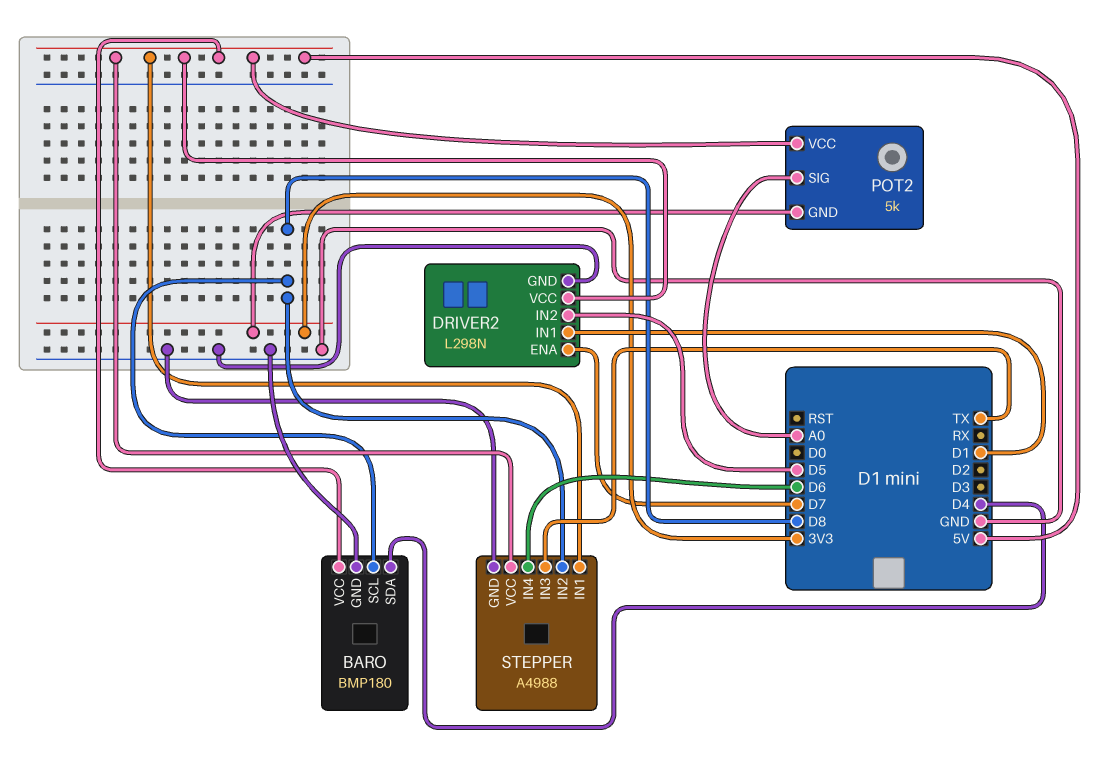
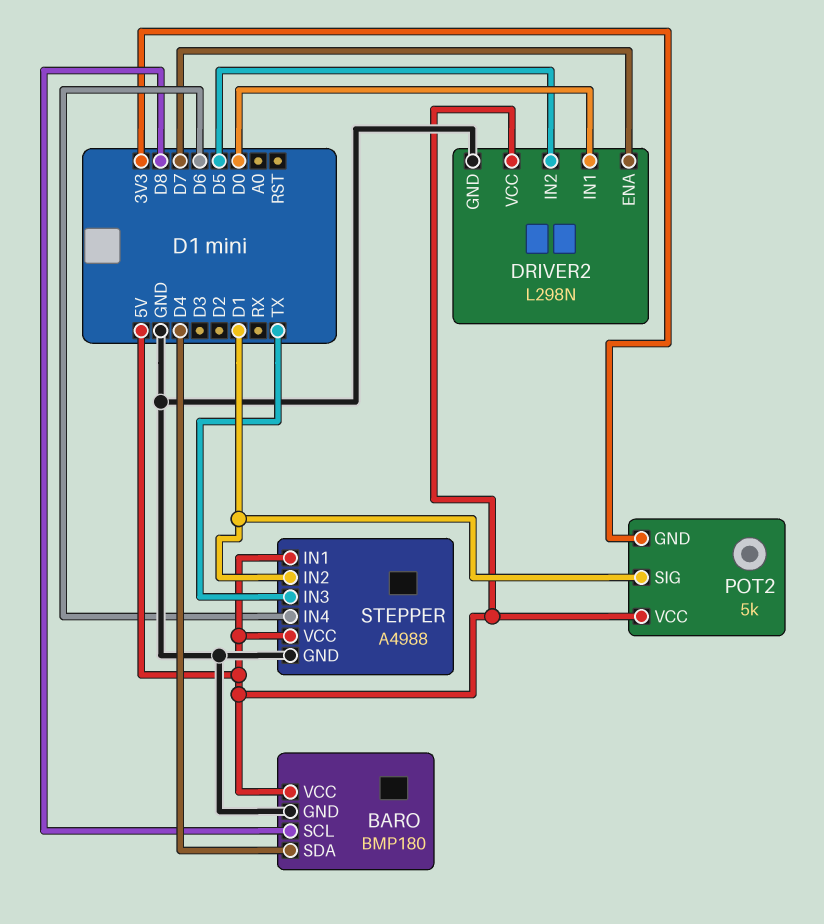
DRIVER2 pin IN1: D1 -> D0
POT2 pin SIG: A0 -> D1
STEPPER pin IN2: D8 -> D1

